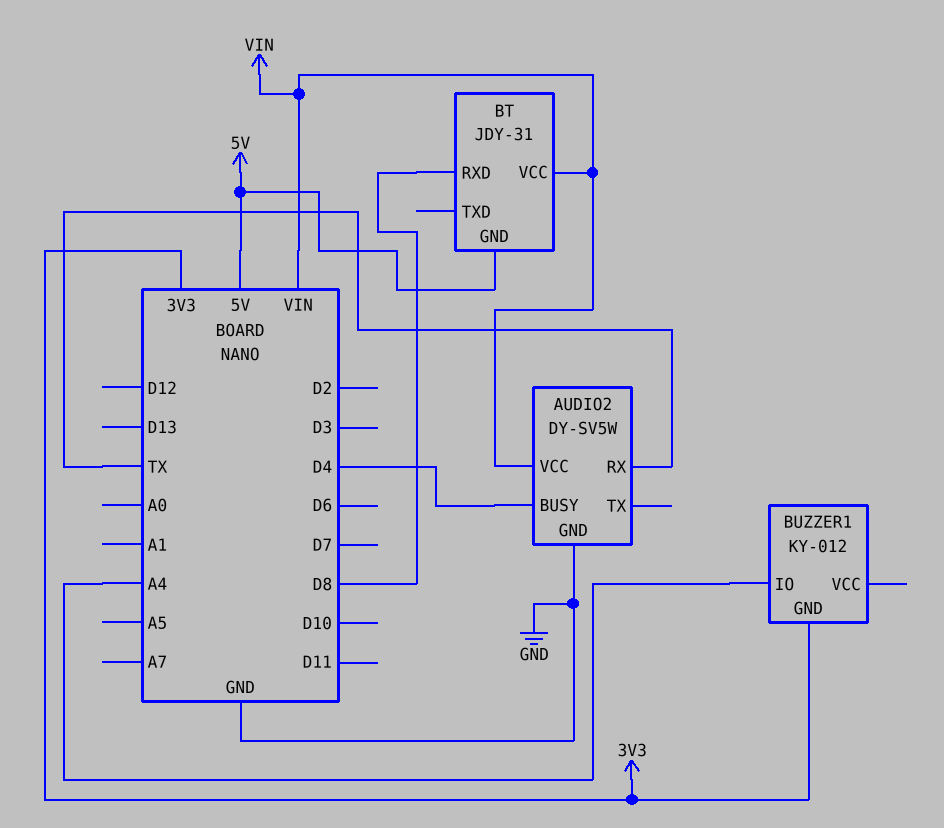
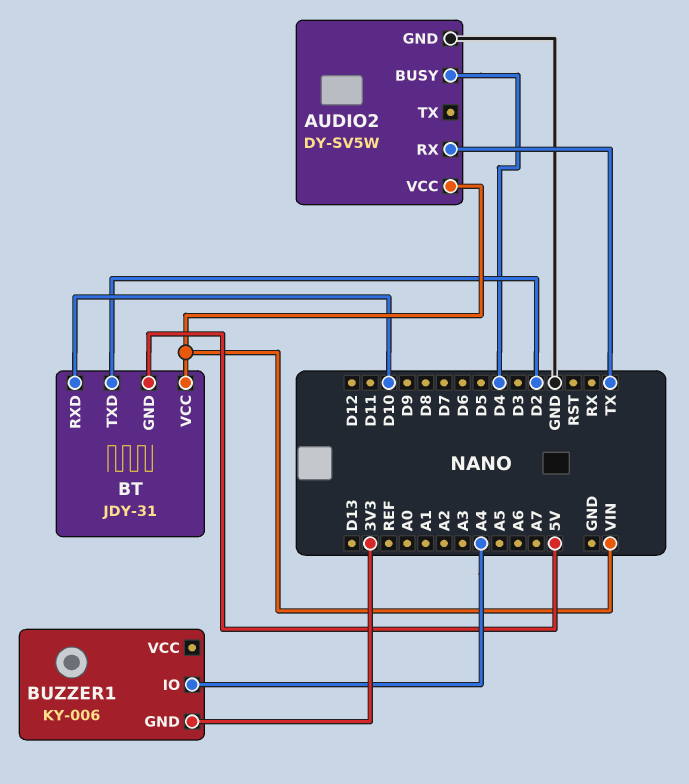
BT pin RXD: D8 -> D10
BT pin TXD: none -> D2
BUZZER1: KY-012 -> KY-006

